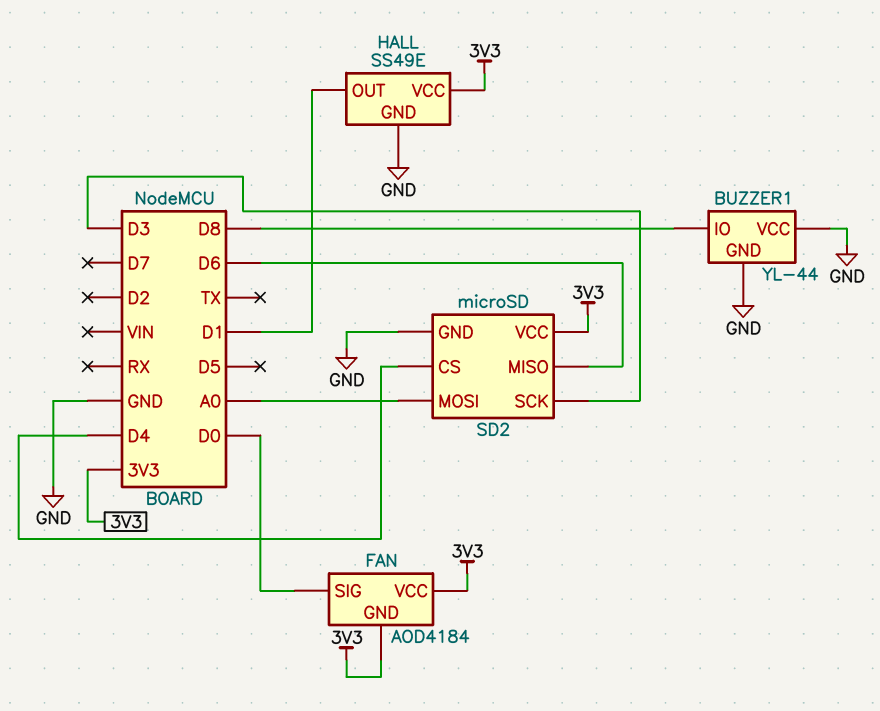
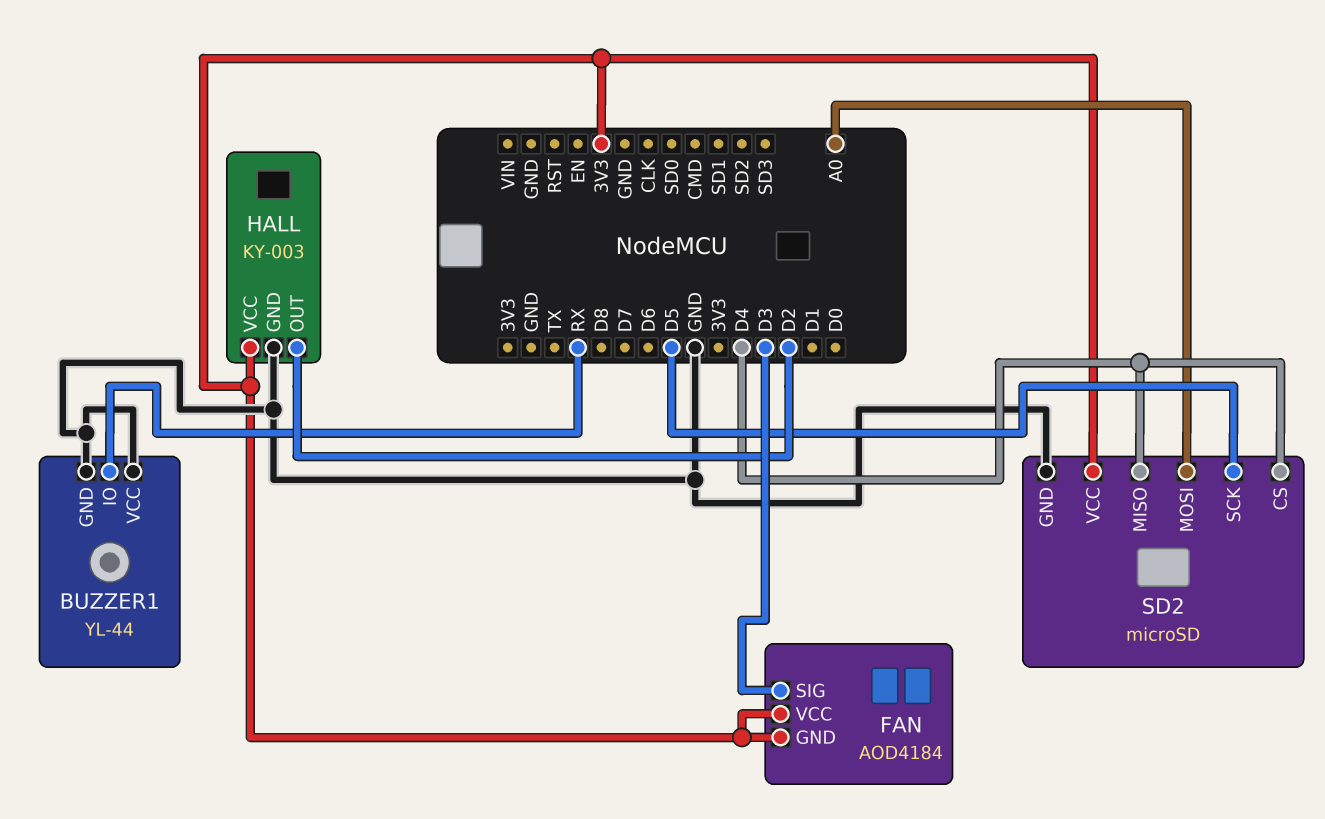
BUZZER1 pin IO: D8 -> RX
FAN pin SIG: D0 -> D3
HALL: SS49E -> KY-003
HALL pin OUT: D1 -> D2
SD2 pin MISO: D6 -> D4
SD2 pin SCK: D3 -> D5

